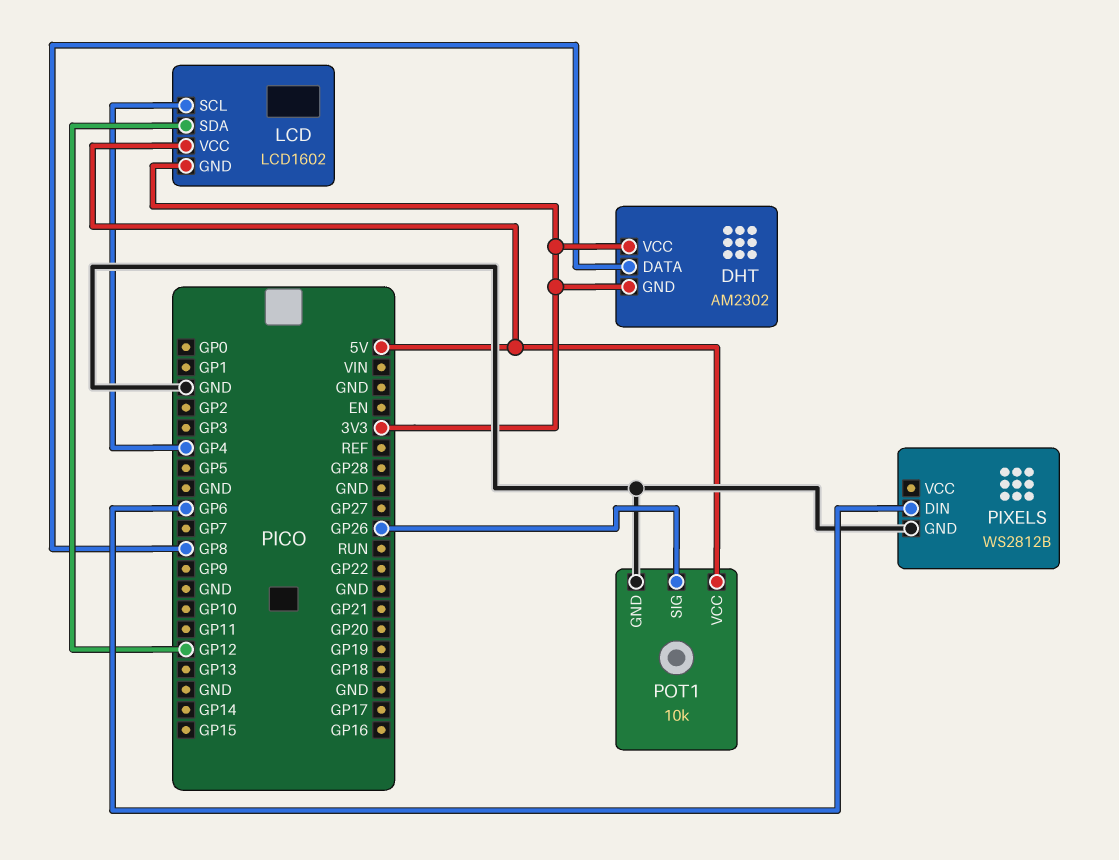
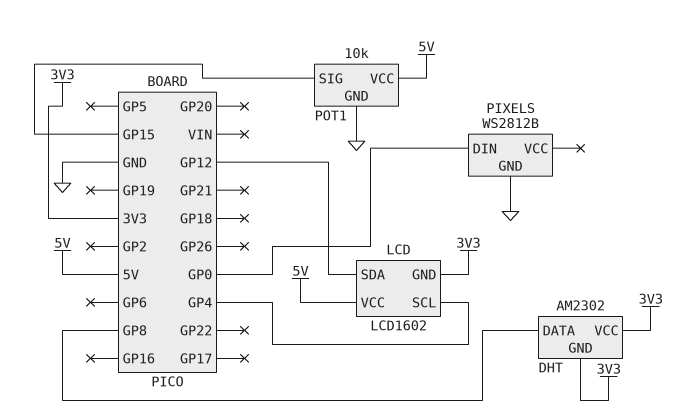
PIXELS pin DIN: GP6 -> GP0
POT1 pin SIG: GP26 -> GP15

